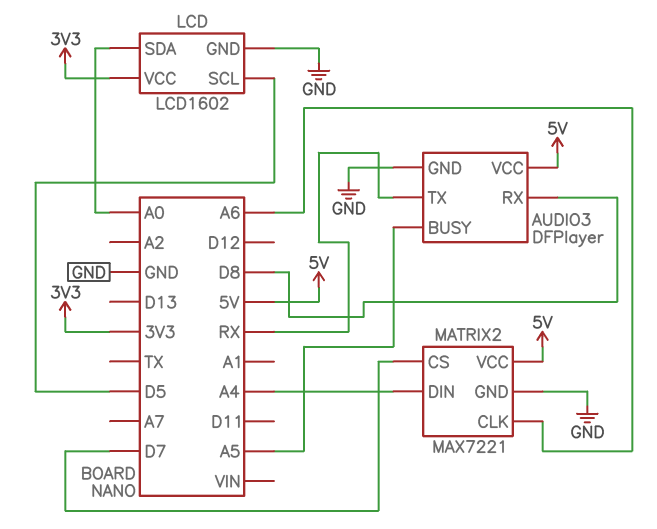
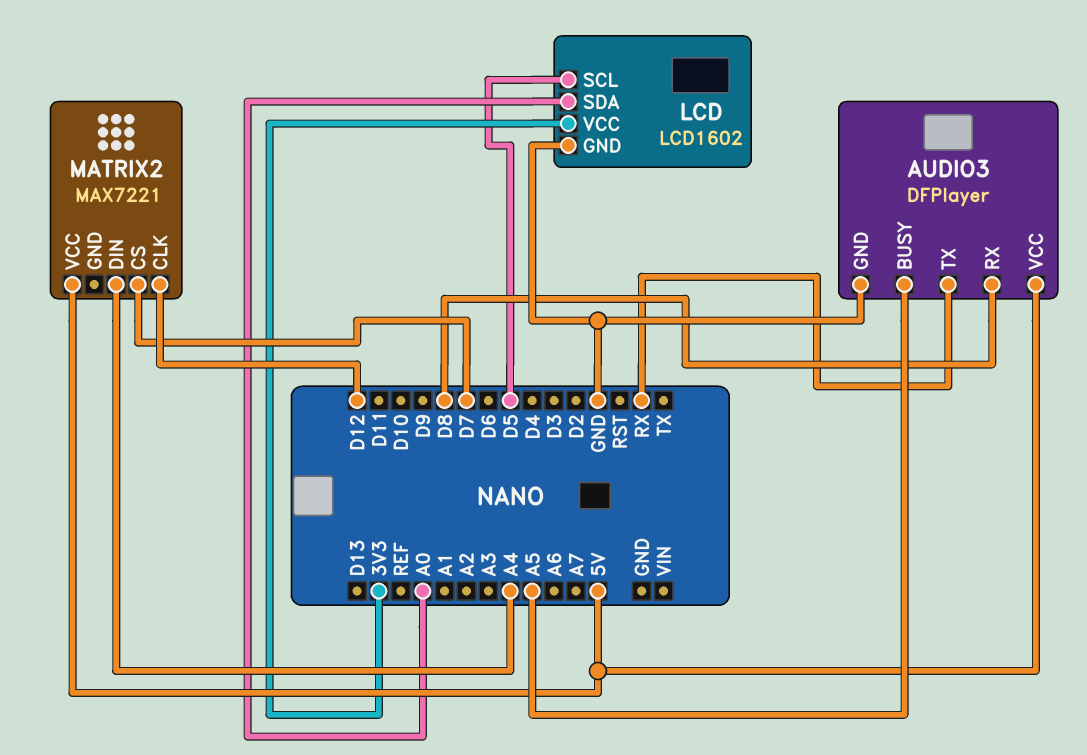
MATRIX2 pin CLK: A6 -> D12
MATRIX2 pin GND: GND -> none

